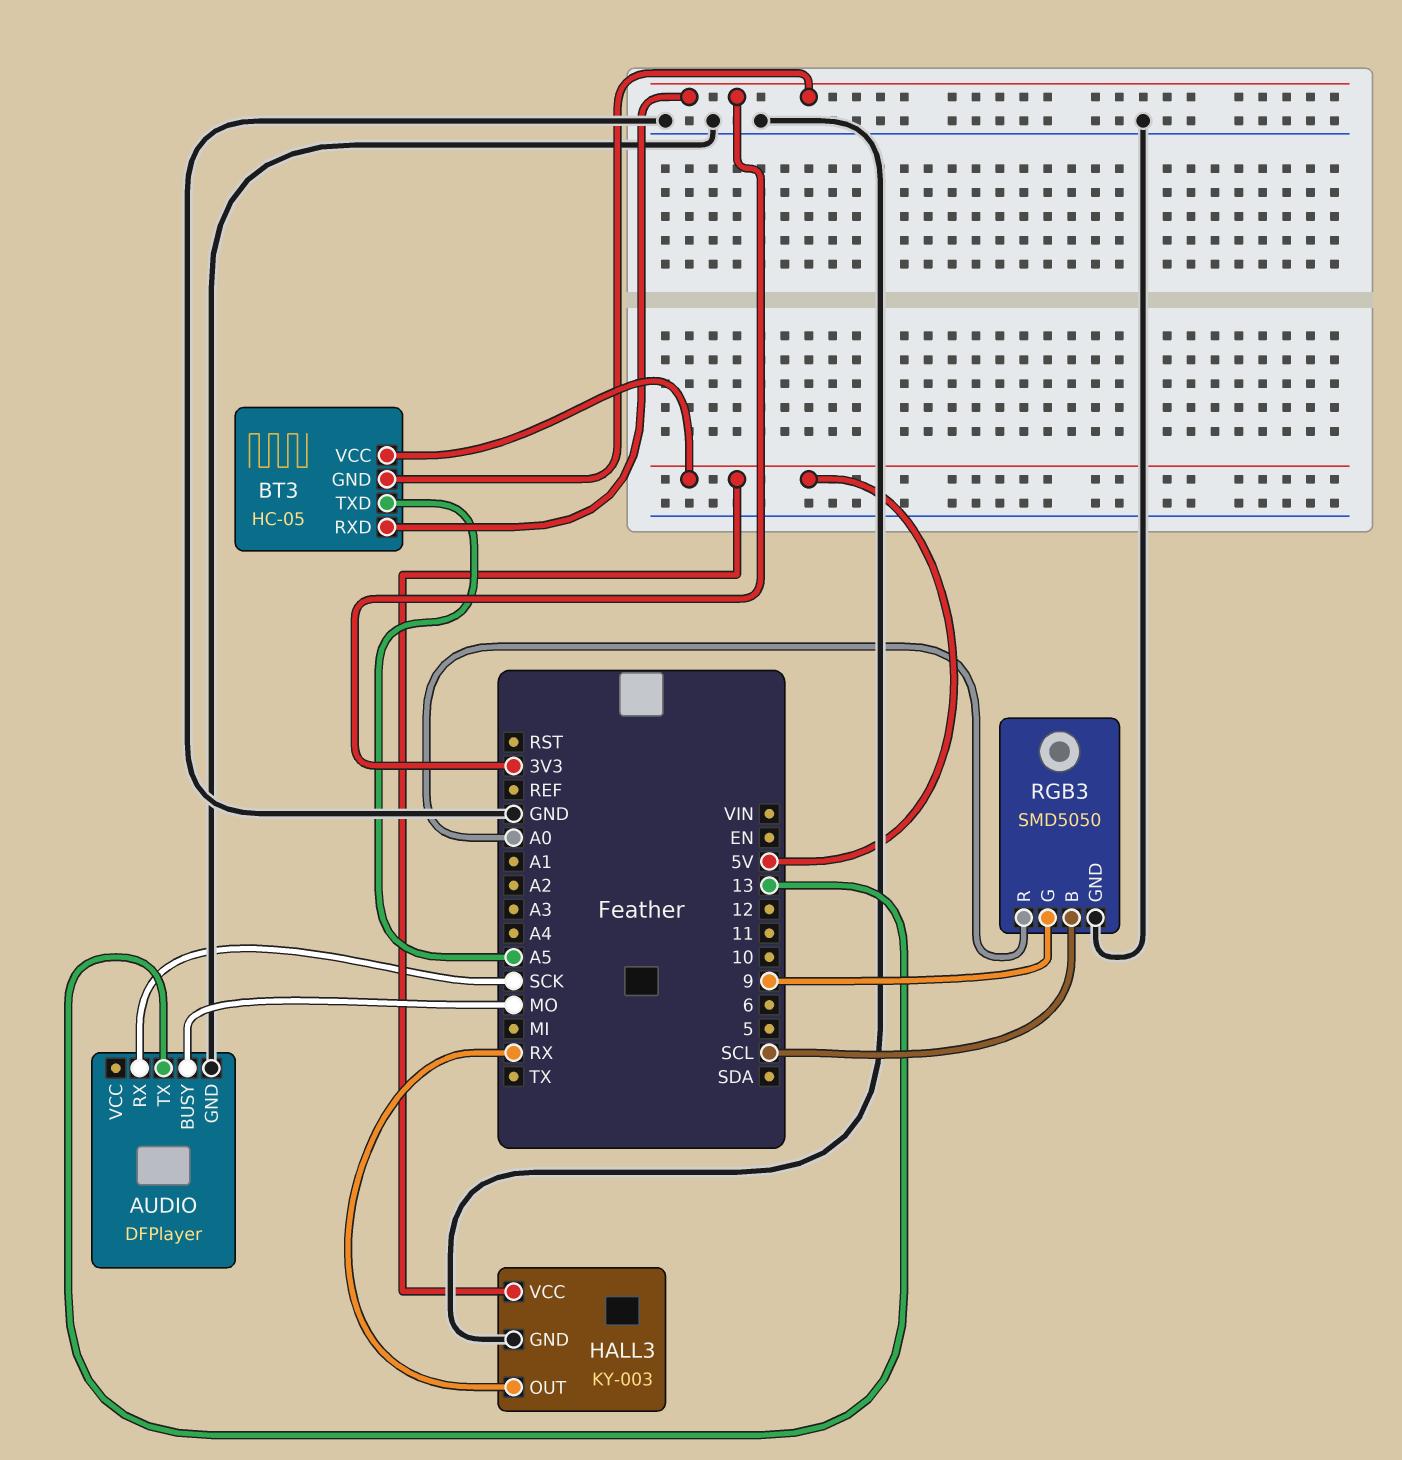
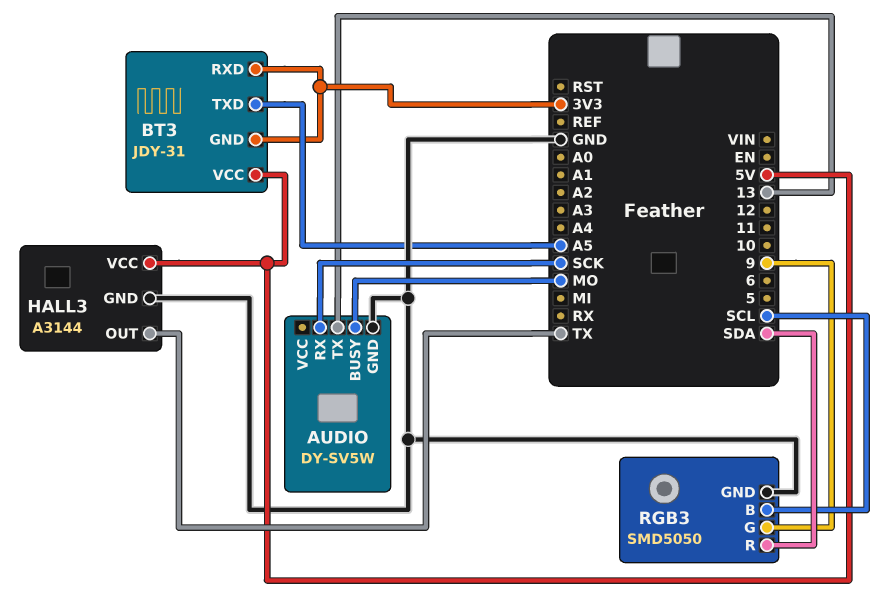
AUDIO: DFPlayer -> DY-SV5W
BT3: HC-05 -> JDY-31
HALL3: KY-003 -> A3144
HALL3 pin OUT: RX -> TX
RGB3 pin R: A0 -> SDA

